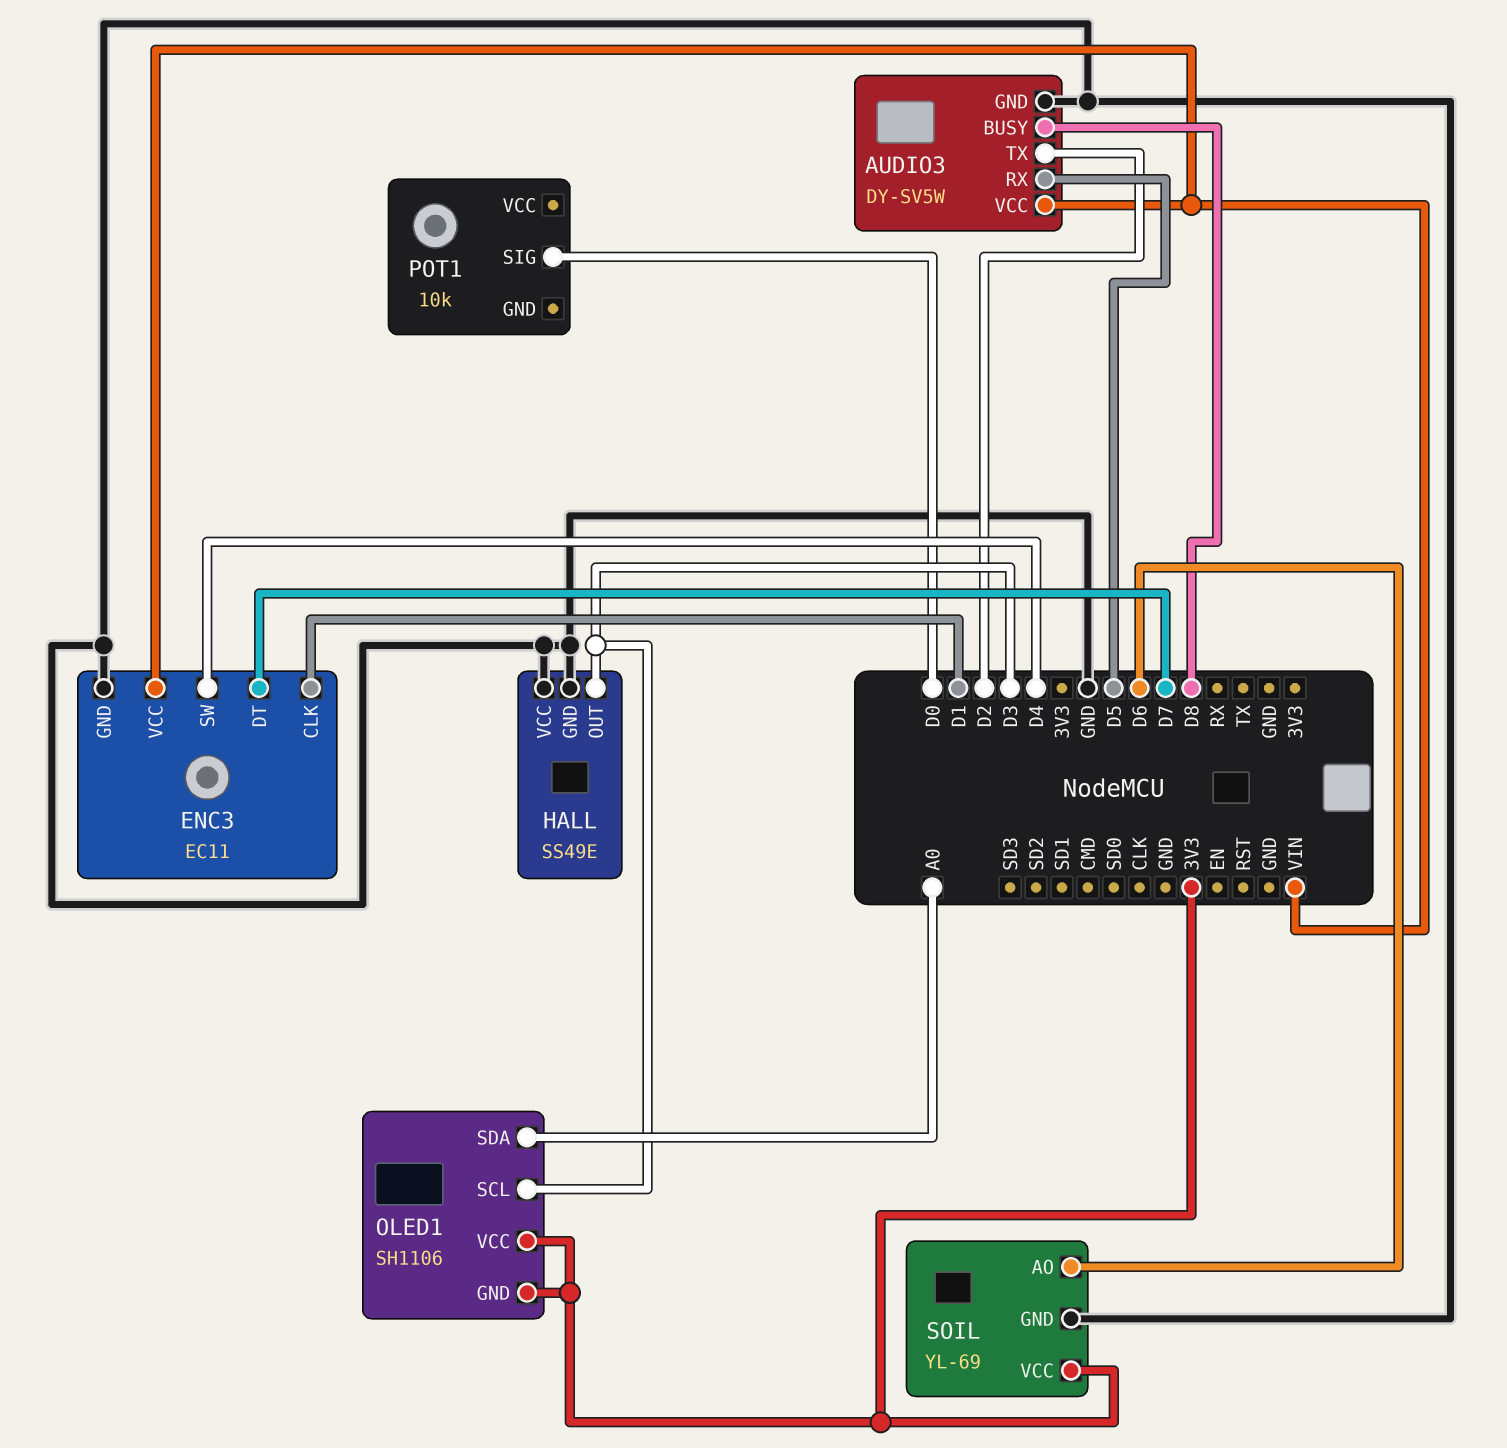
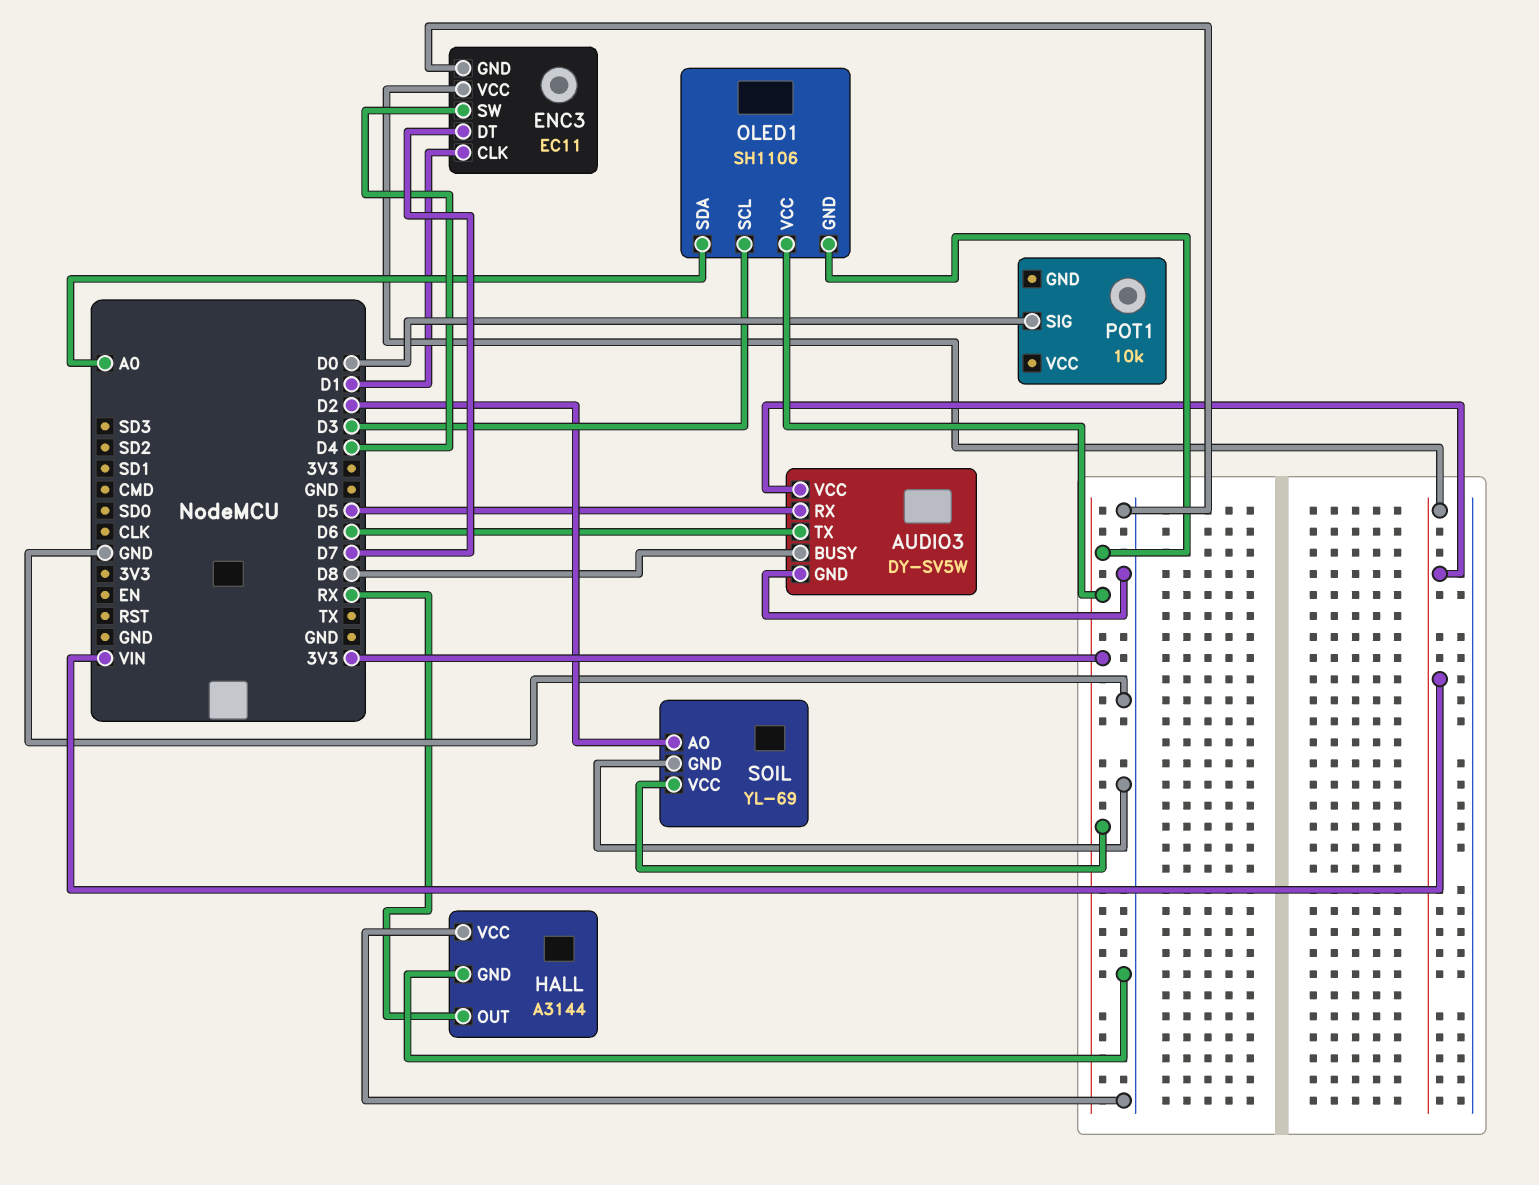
AUDIO3 pin TX: D2 -> D6
HALL: SS49E -> A3144
HALL pin OUT: D3 -> RX
SOIL pin AO: D6 -> D2

